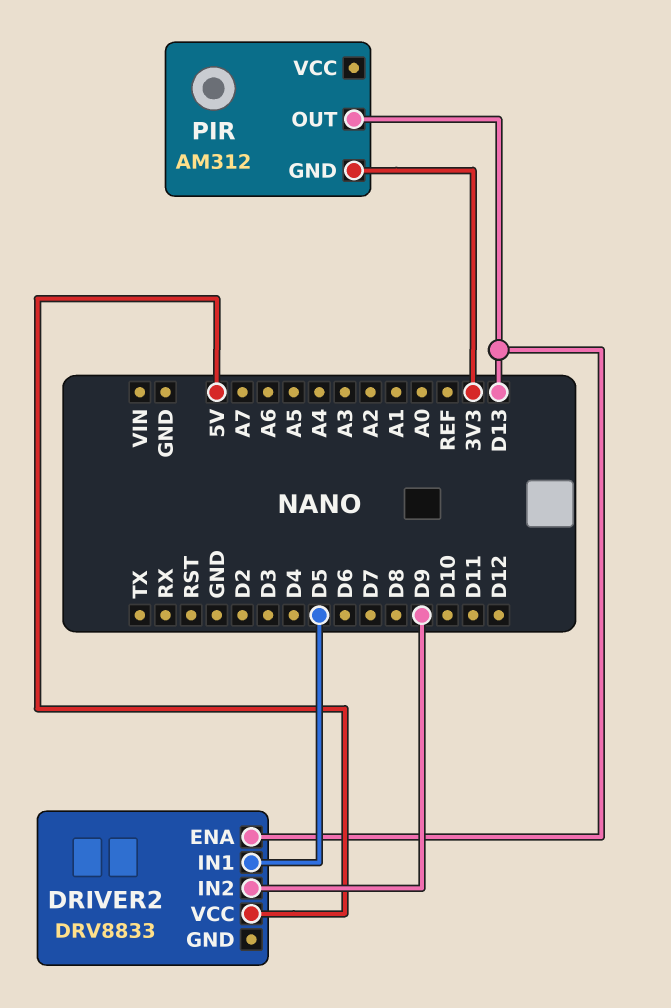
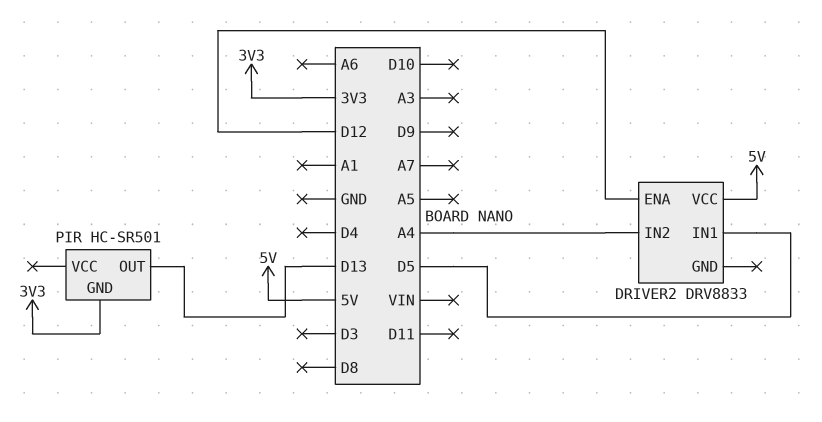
DRIVER2 pin ENA: D13 -> D12
DRIVER2 pin IN2: D9 -> A4
PIR: AM312 -> HC-SR501

